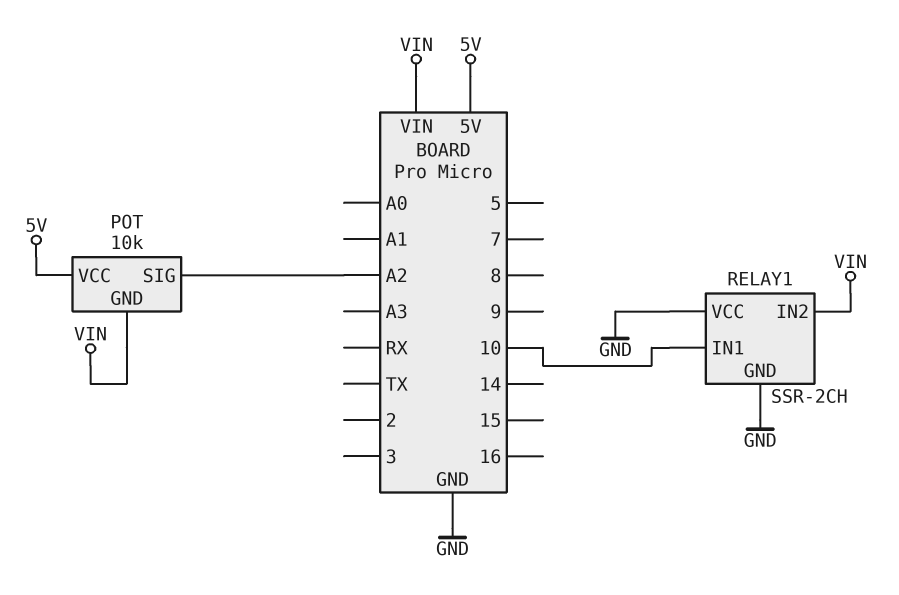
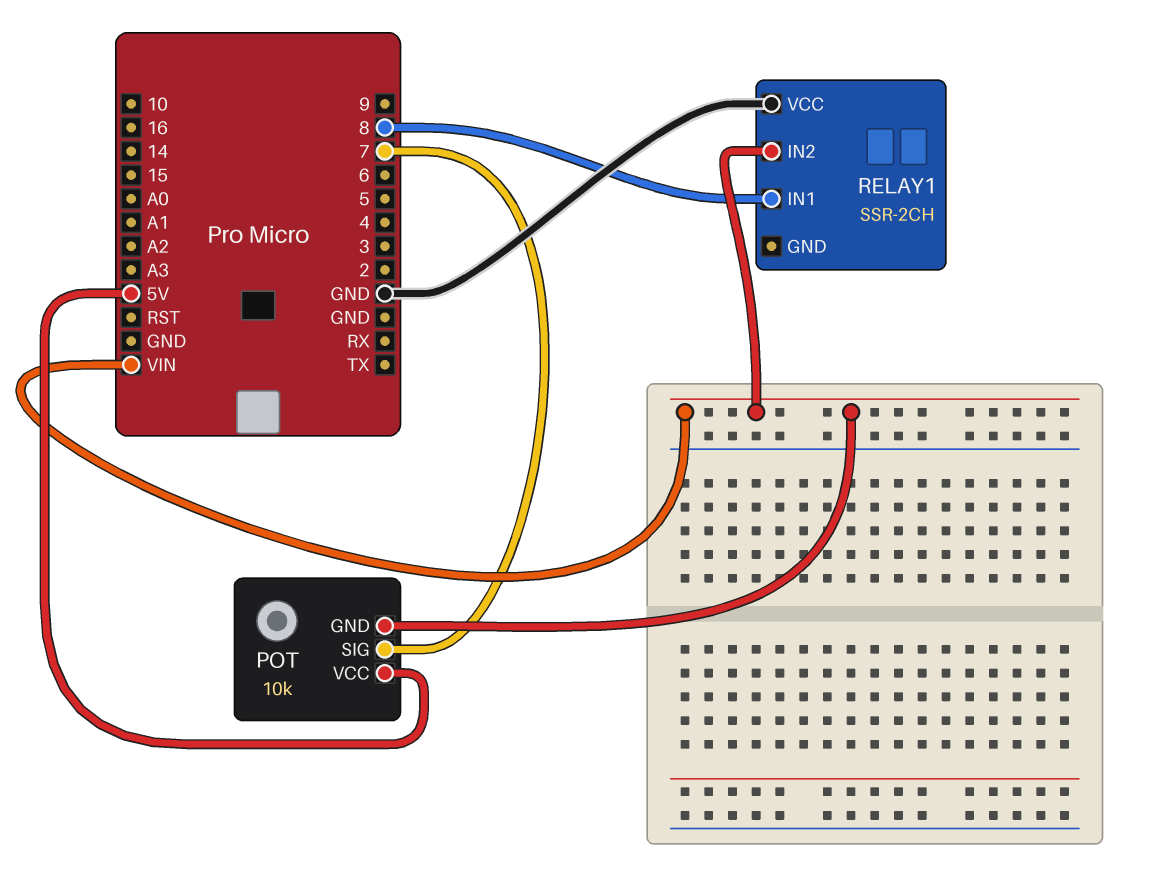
POT pin SIG: A2 -> 7
RELAY1 pin GND: GND -> none
RELAY1 pin IN1: 10 -> 8

